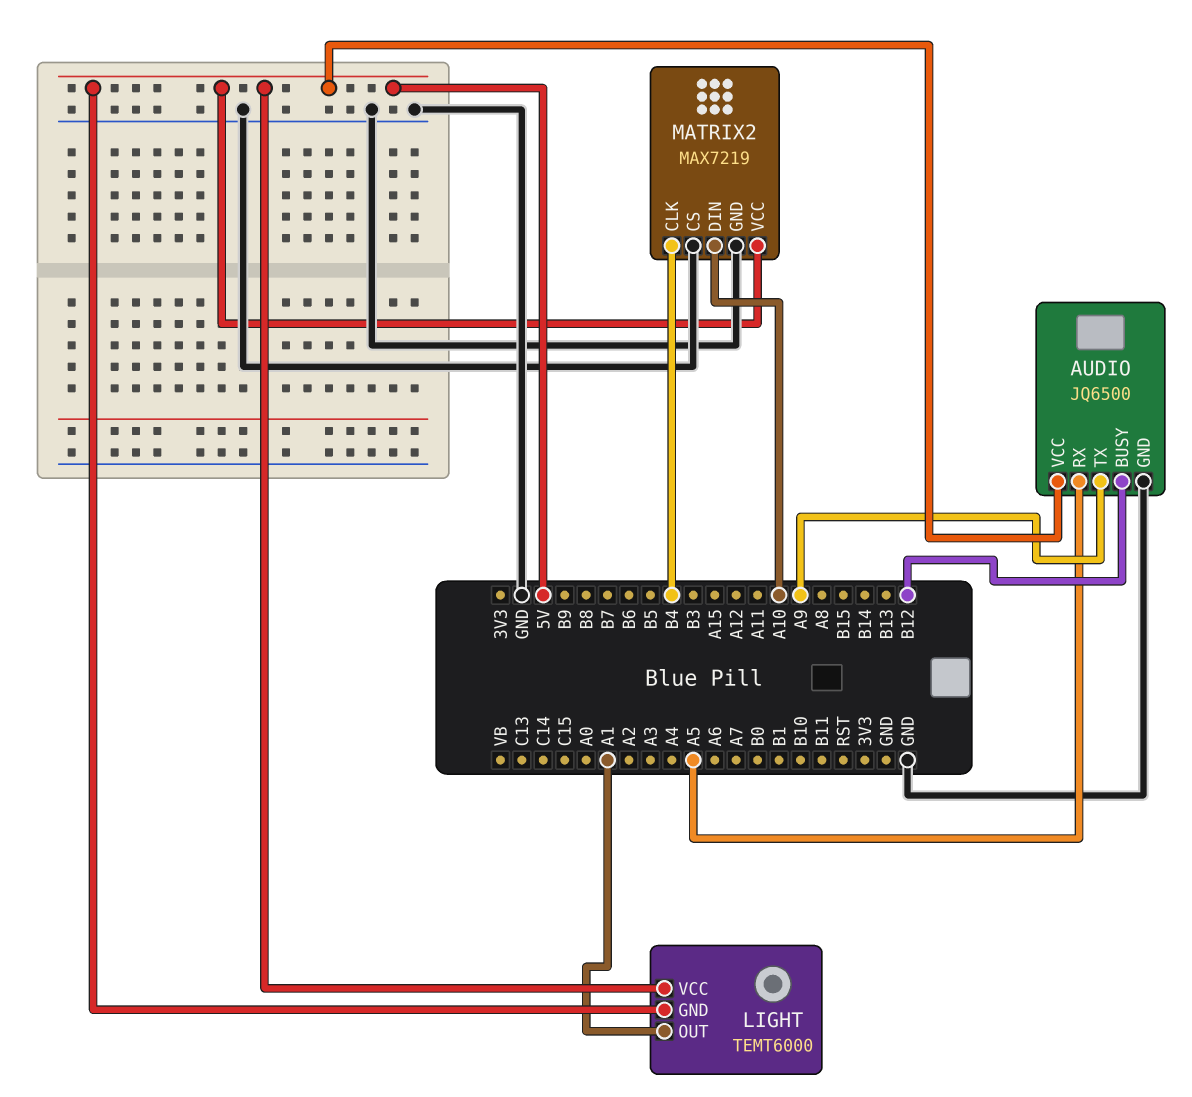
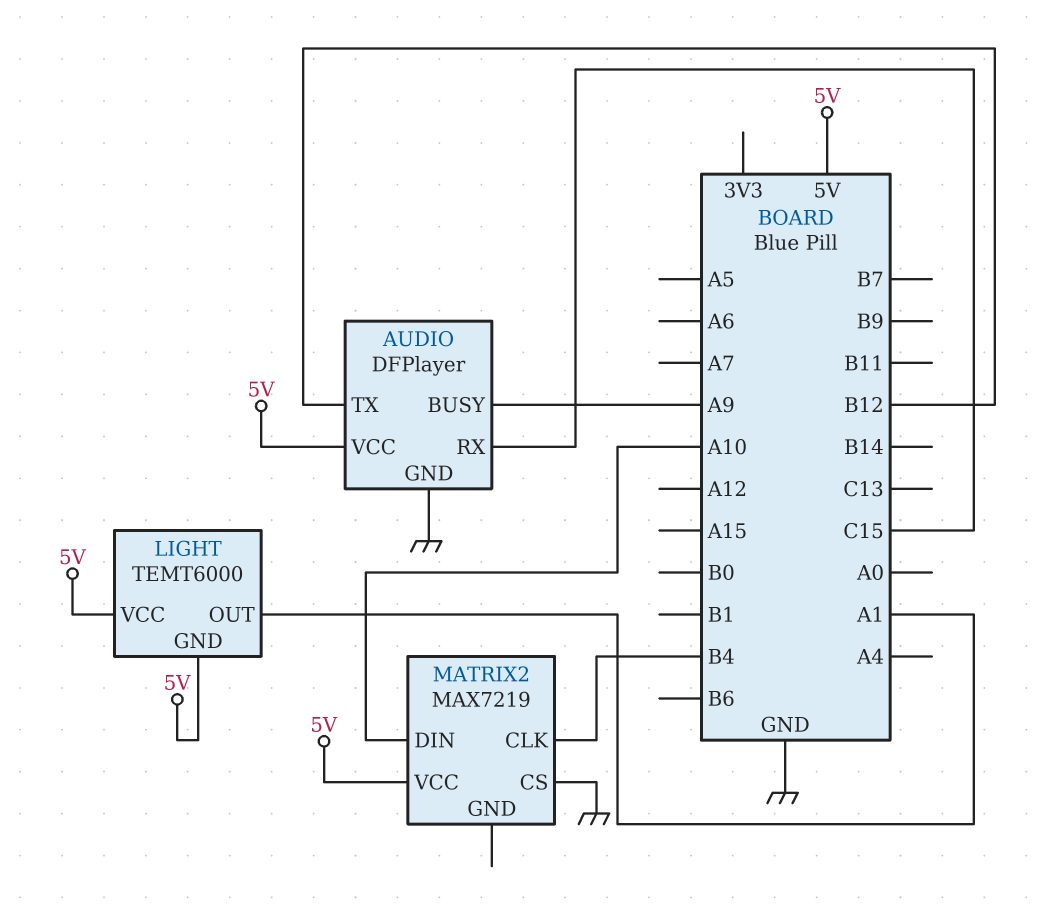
AUDIO: JQ6500 -> DFPlayer
AUDIO pin BUSY: B12 -> A9
AUDIO pin RX: A5 -> C15
AUDIO pin TX: A9 -> B12
MATRIX2 pin GND: GND -> none

